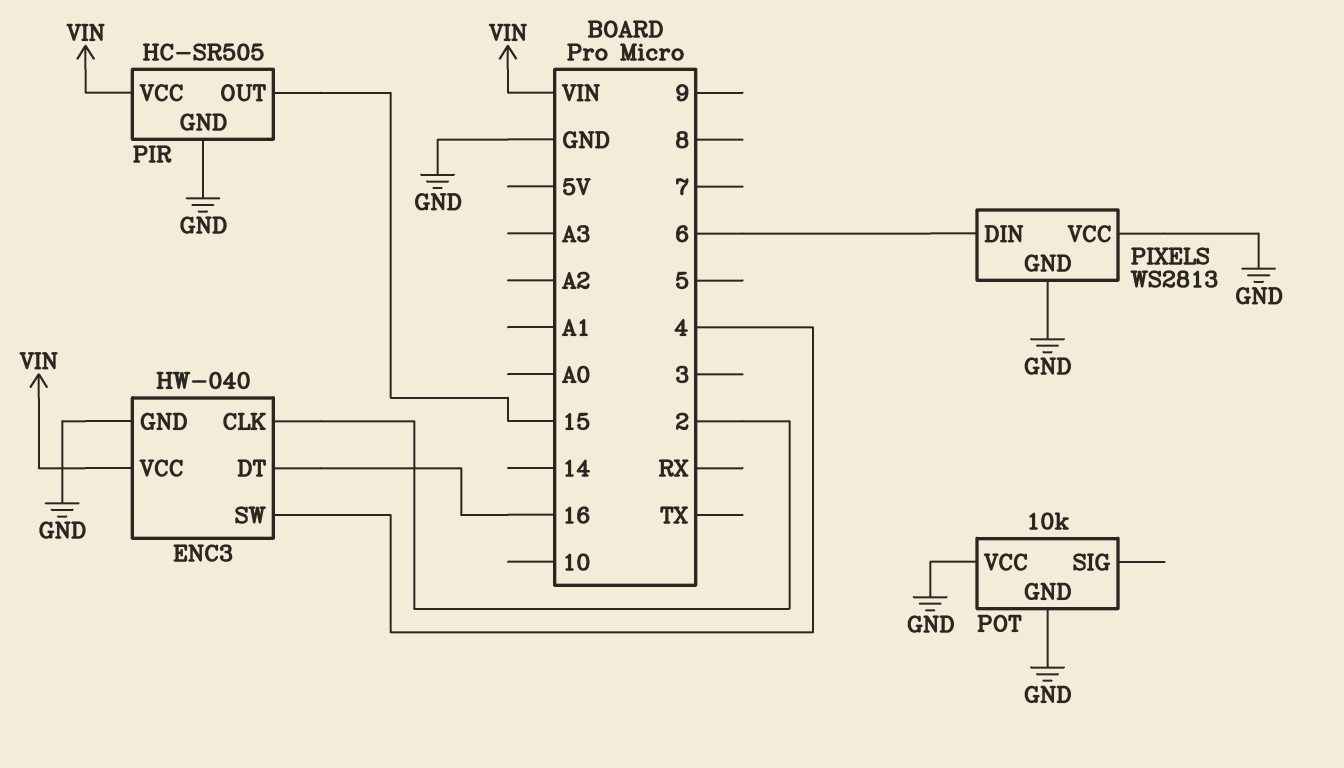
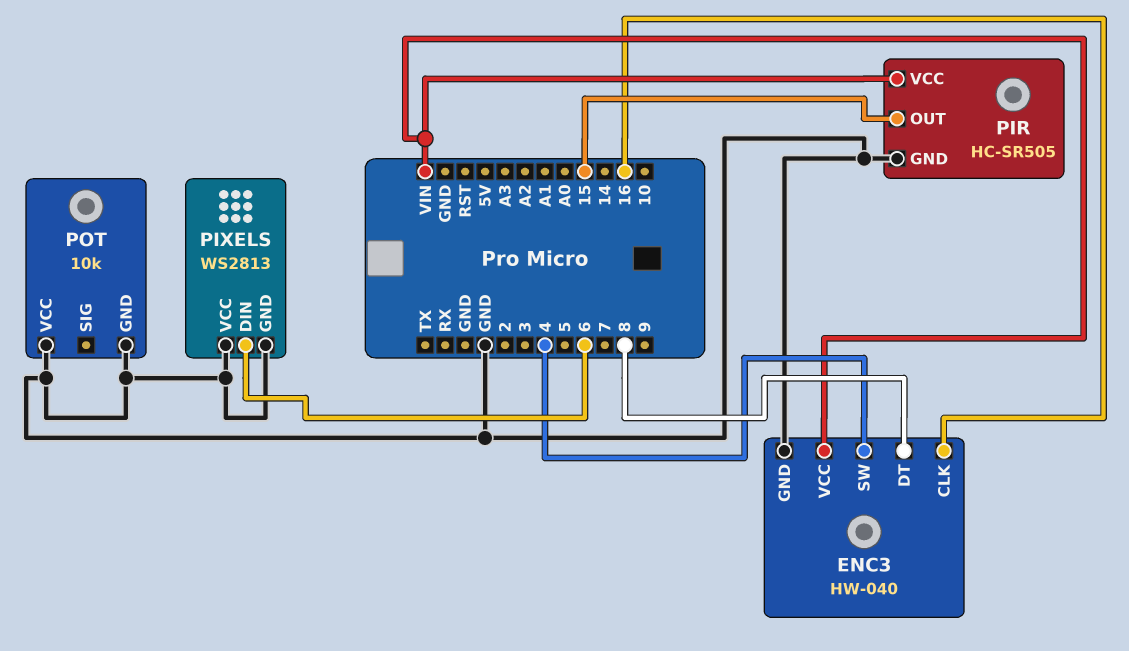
ENC3 pin CLK: 2 -> 16
ENC3 pin DT: 16 -> 8

